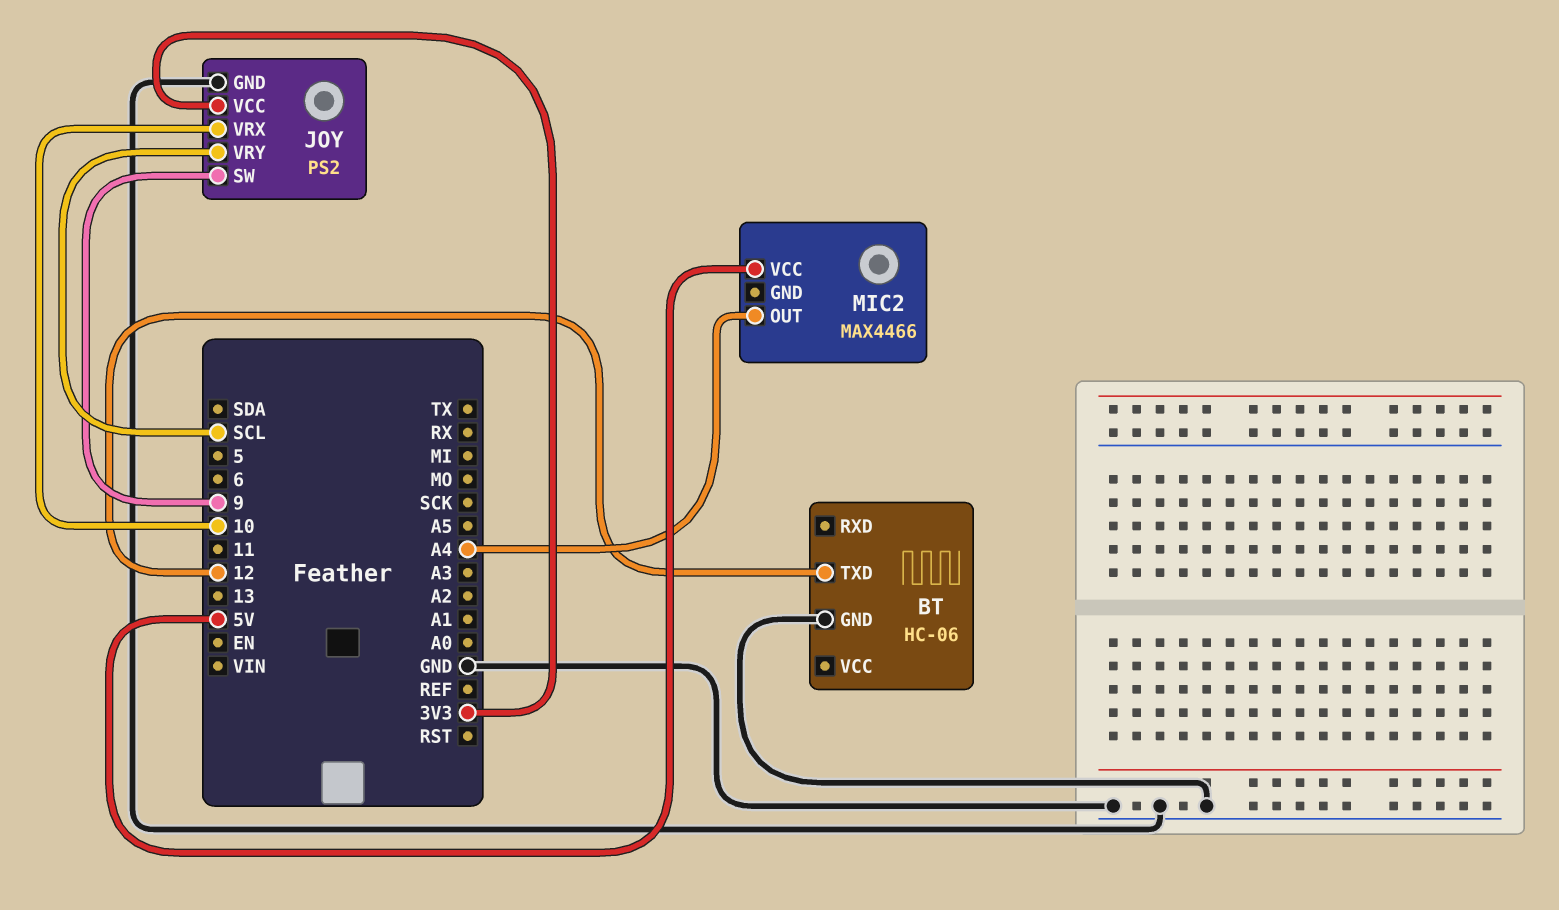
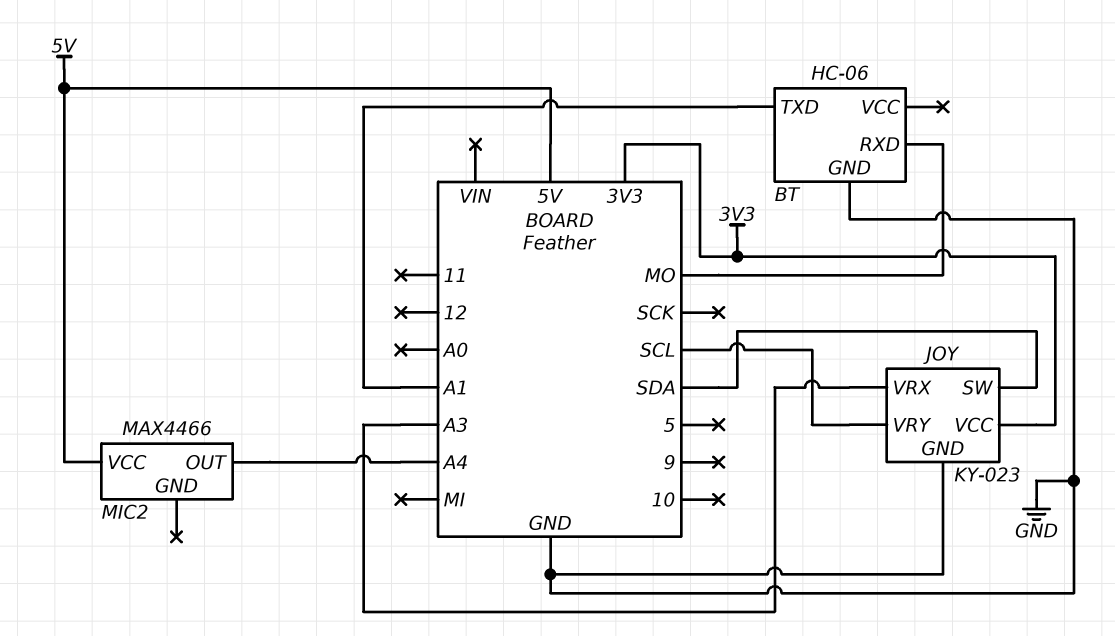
BT pin RXD: none -> MO
BT pin TXD: 12 -> A1
JOY: PS2 -> KY-023
JOY pin SW: 9 -> SDA
JOY pin VRX: 10 -> A3

